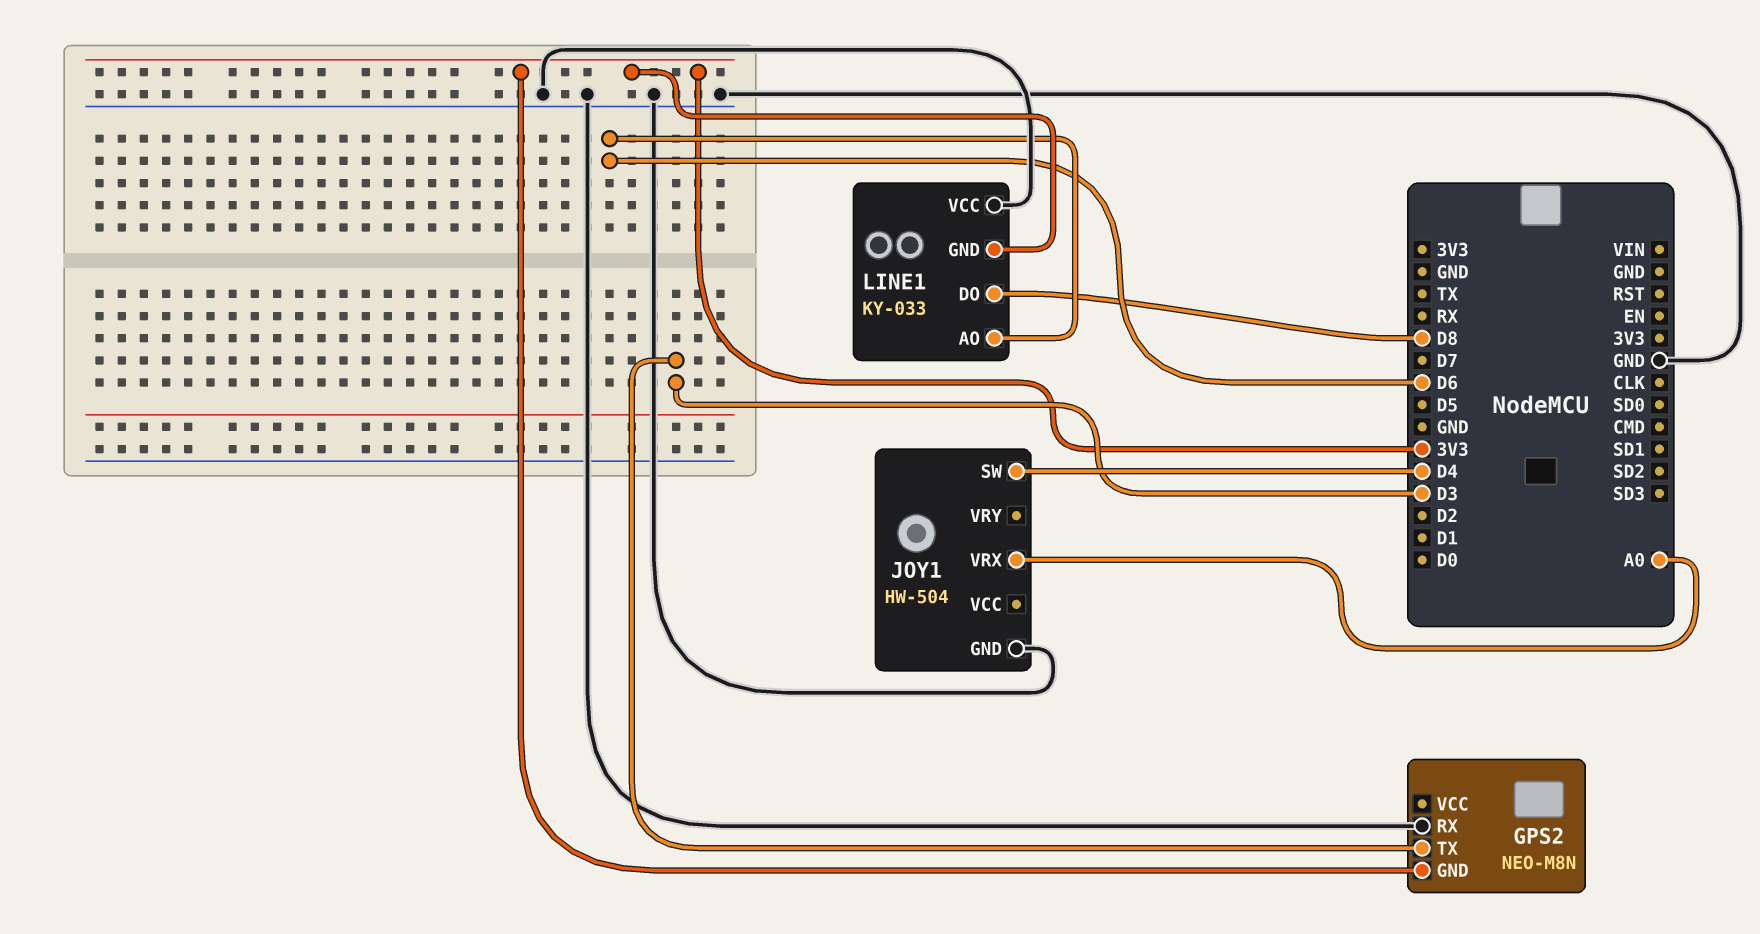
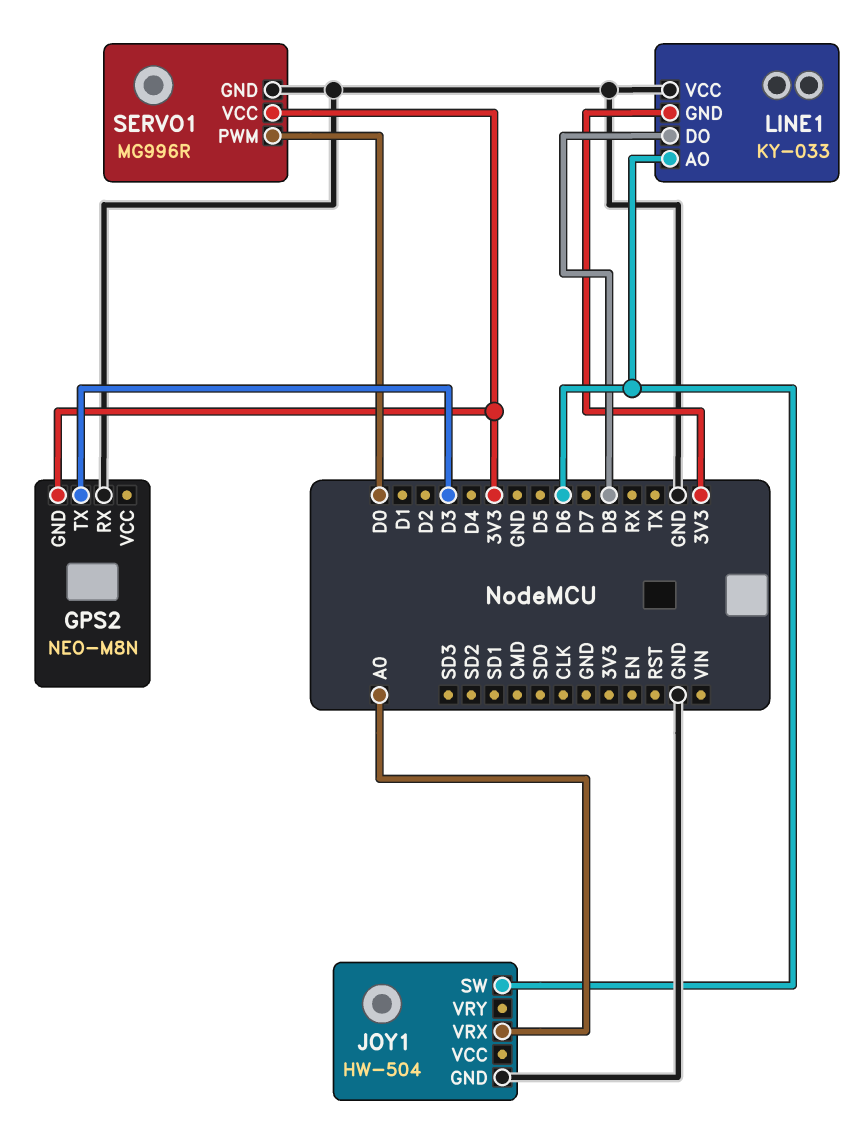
JOY1 pin SW: D4 -> D6
SERVO1: none -> MG996R
SERVO1 pin GND: none -> GND
SERVO1 pin PWM: none -> D0
SERVO1 pin VCC: none -> 3V3

